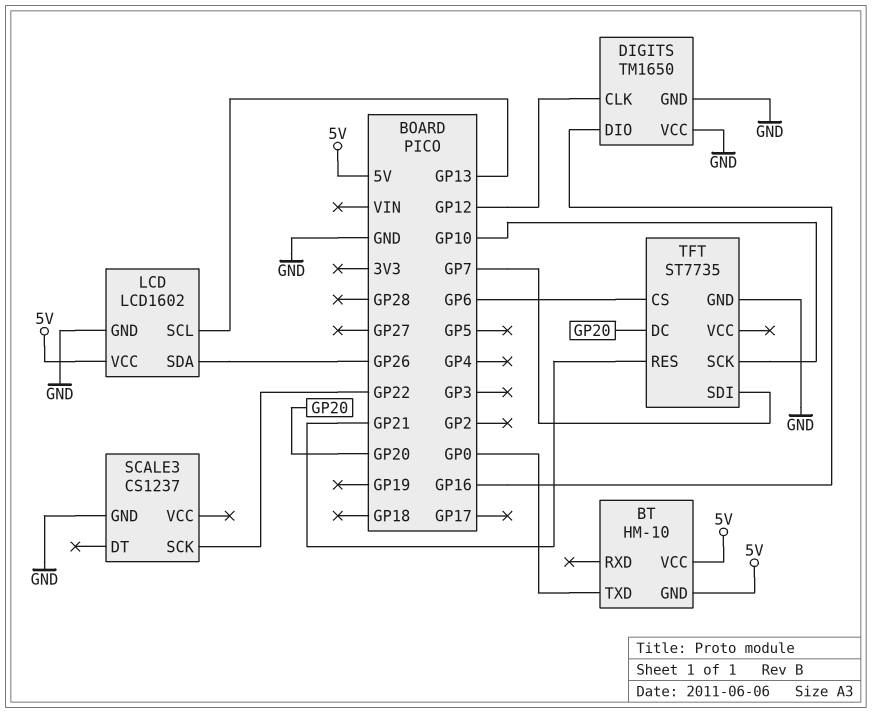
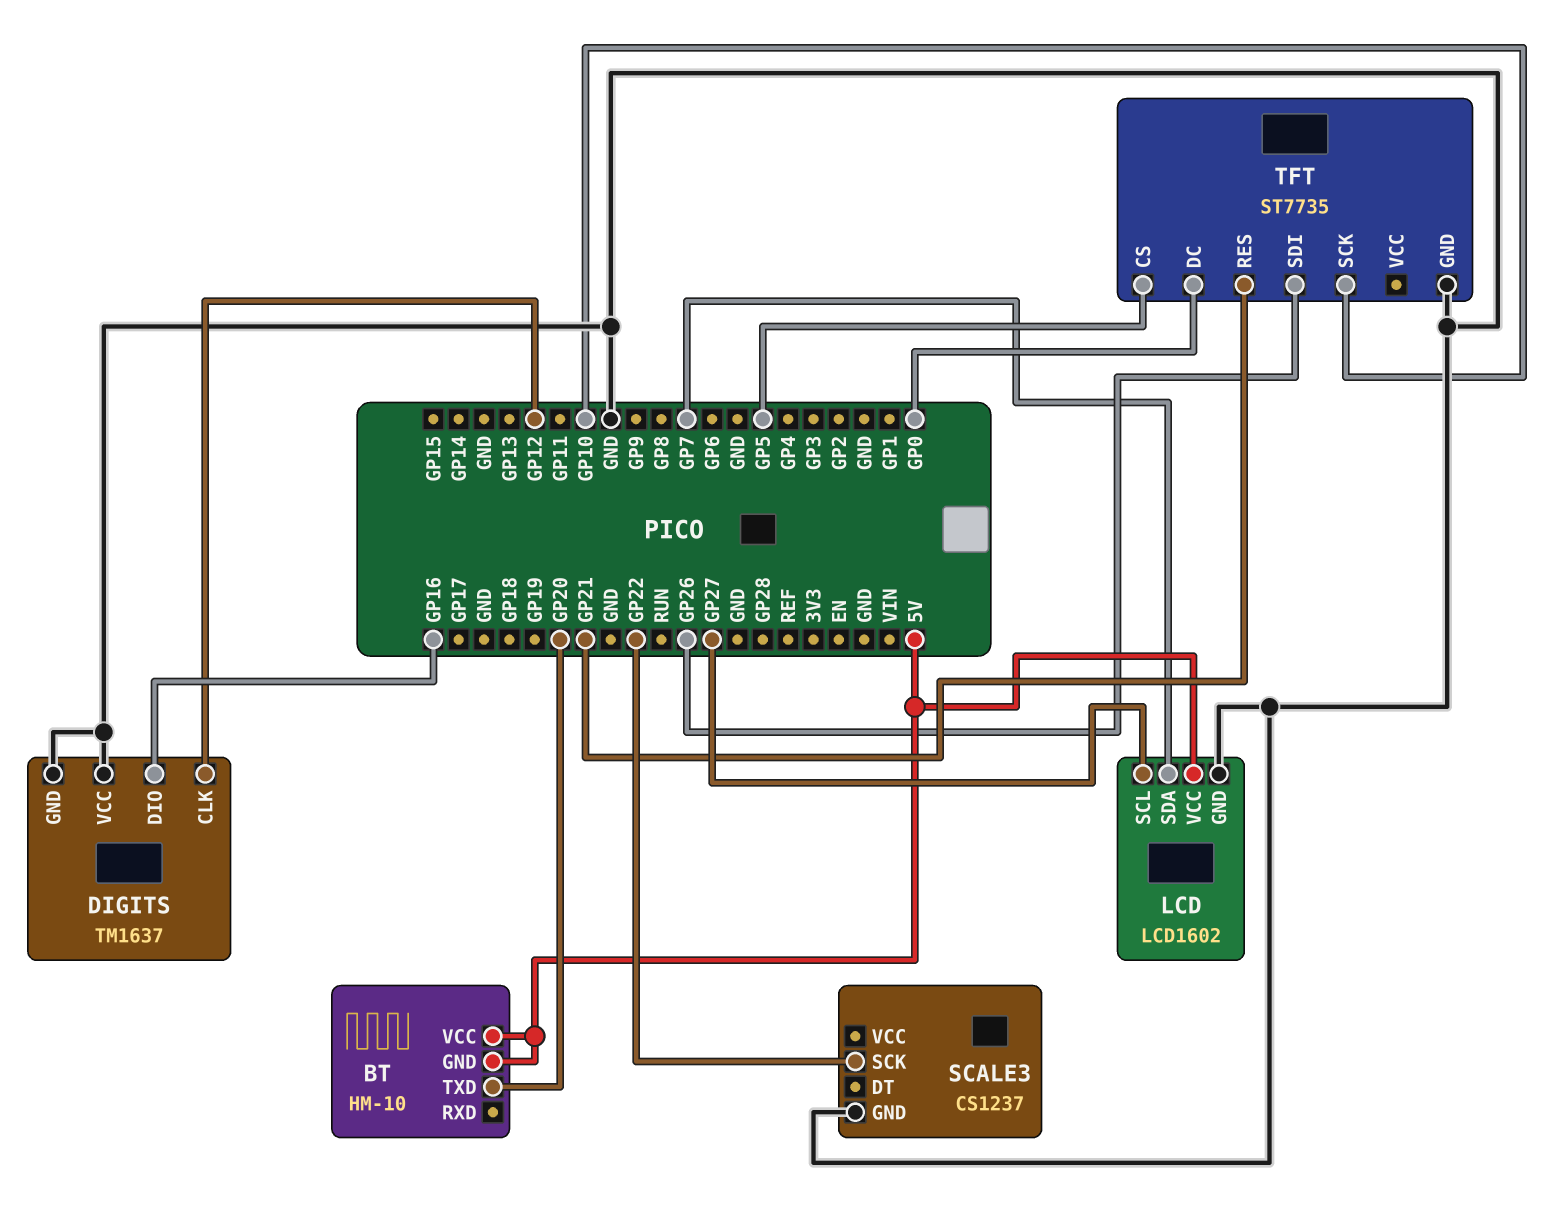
BT pin TXD: GP0 -> GP20
DIGITS: TM1650 -> TM1637
LCD pin SCL: GP13 -> GP27
LCD pin SDA: GP26 -> GP7
TFT pin CS: GP6 -> GP5
TFT pin DC: GP20 -> GP0
TFT pin SDI: GP7 -> GP26

